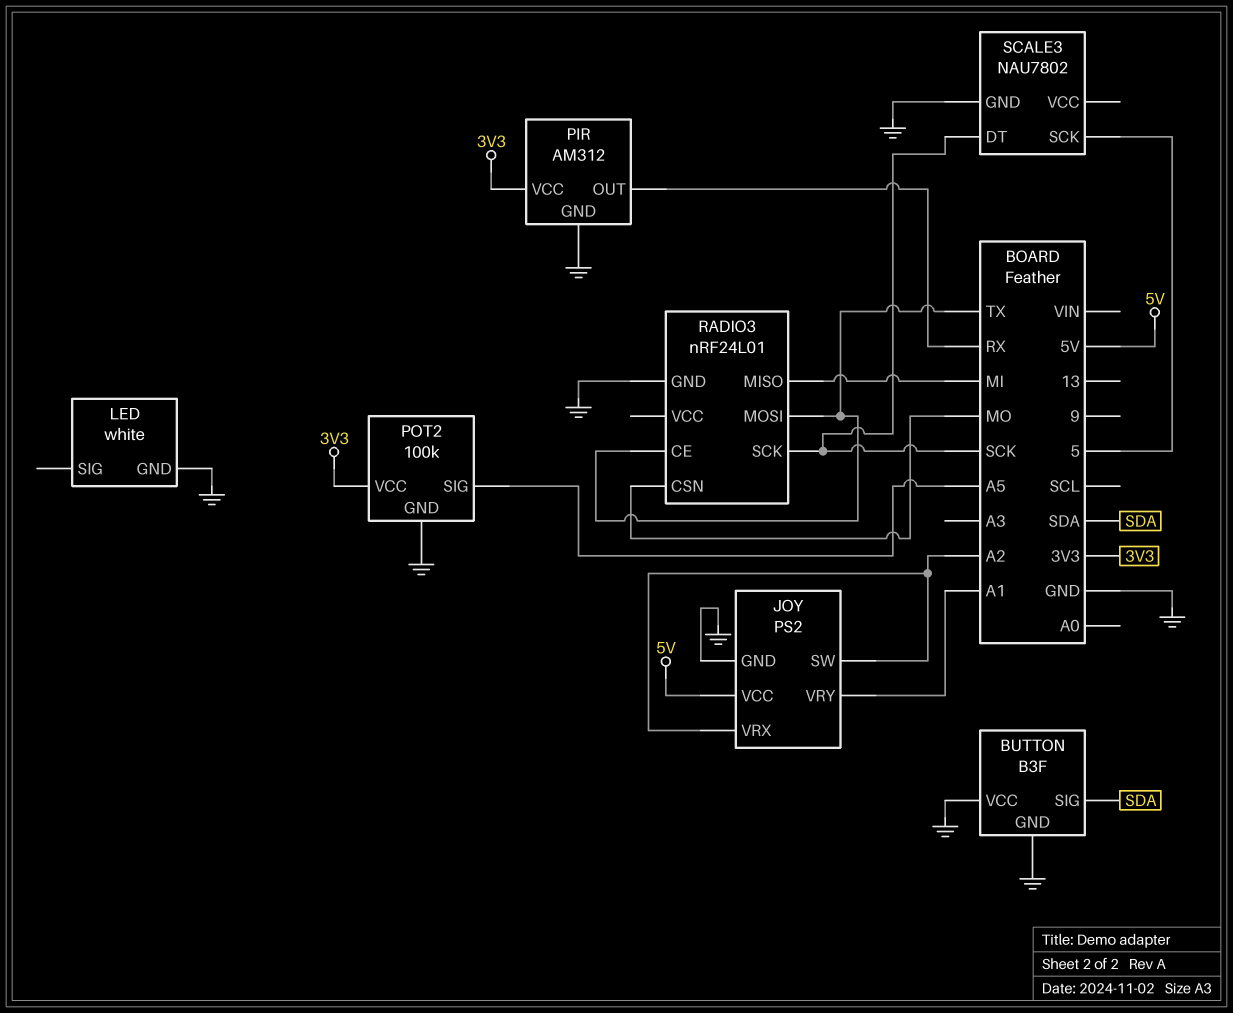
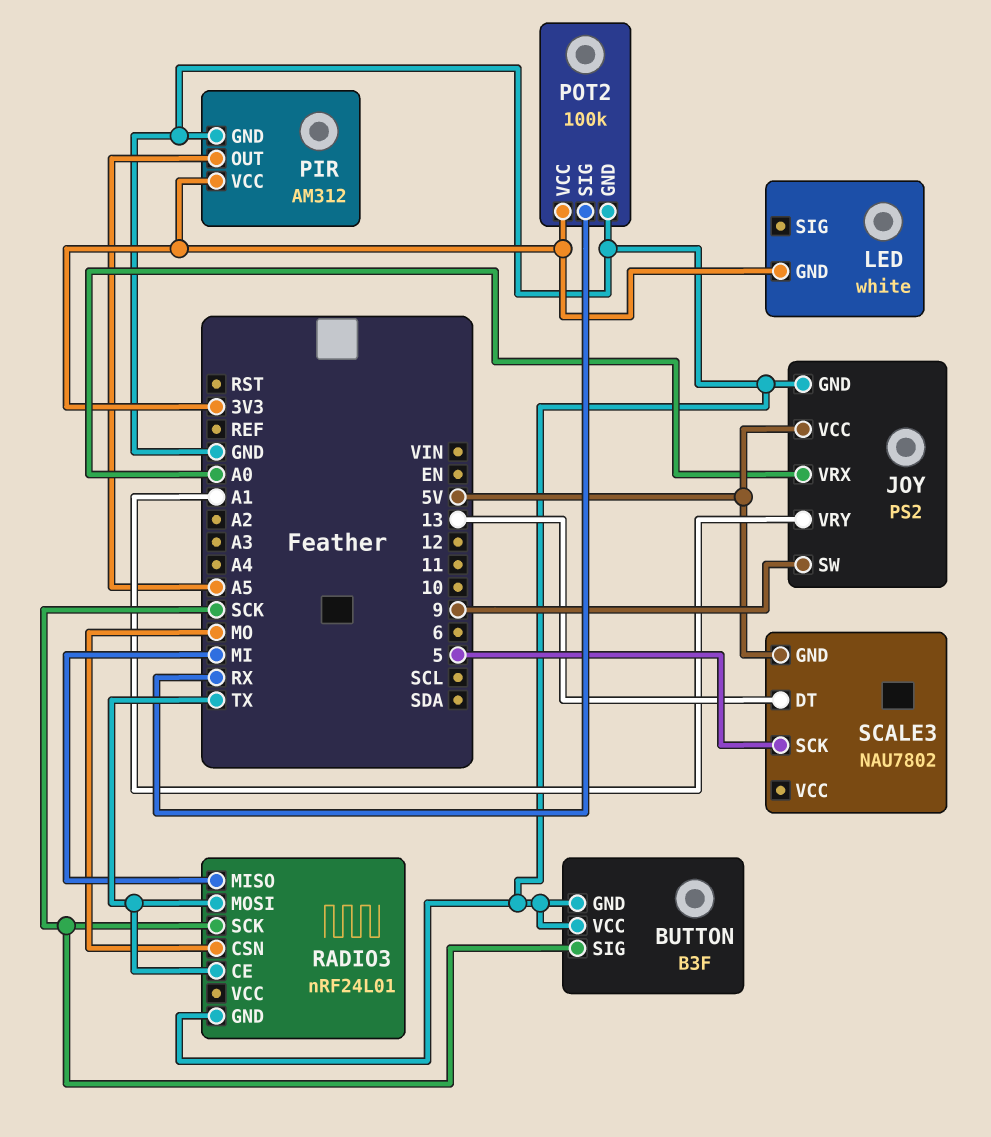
BUTTON pin SIG: SDA -> SCK
JOY pin SW: A2 -> 9
JOY pin VRX: A2 -> A0
LED pin GND: GND -> 3V3
PIR pin OUT: RX -> A5
POT2 pin SIG: A5 -> RX
SCALE3 pin DT: SCK -> 13
SCALE3 pin GND: GND -> 5V

